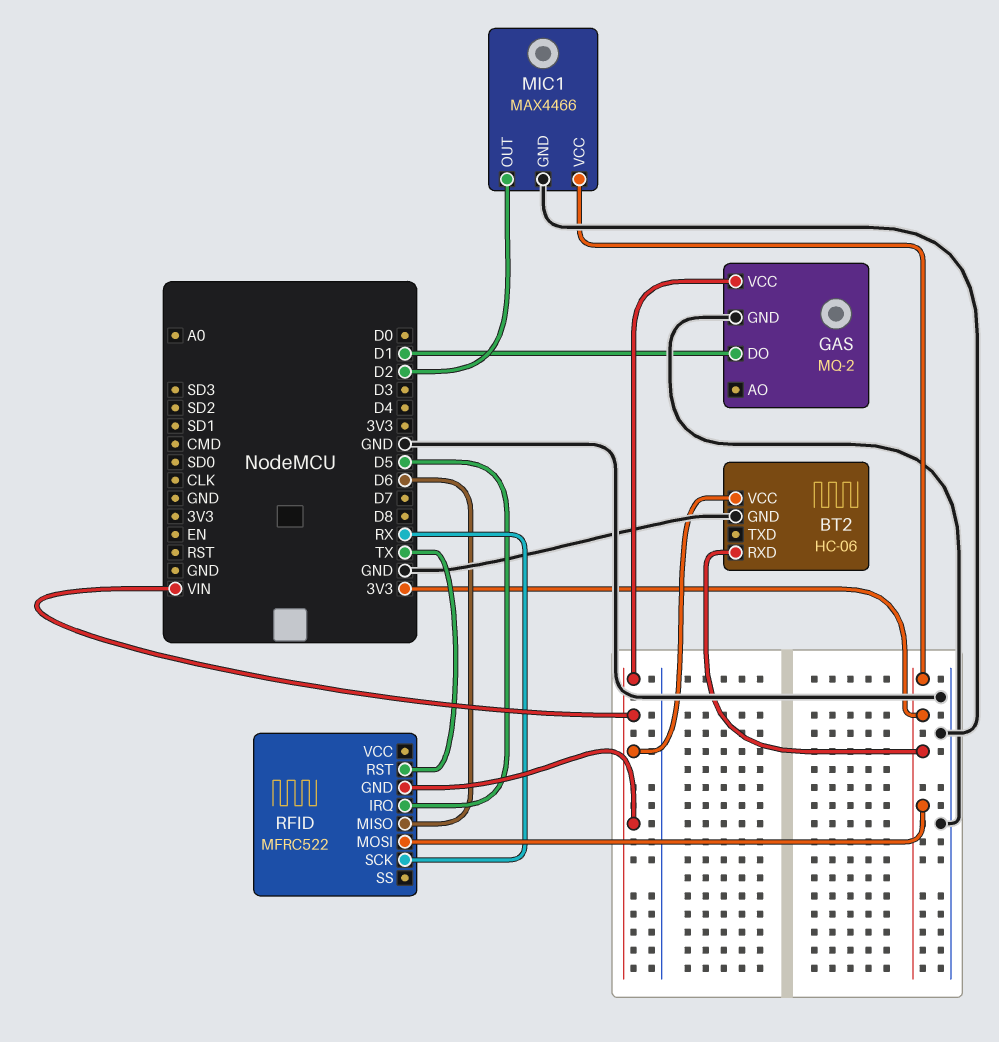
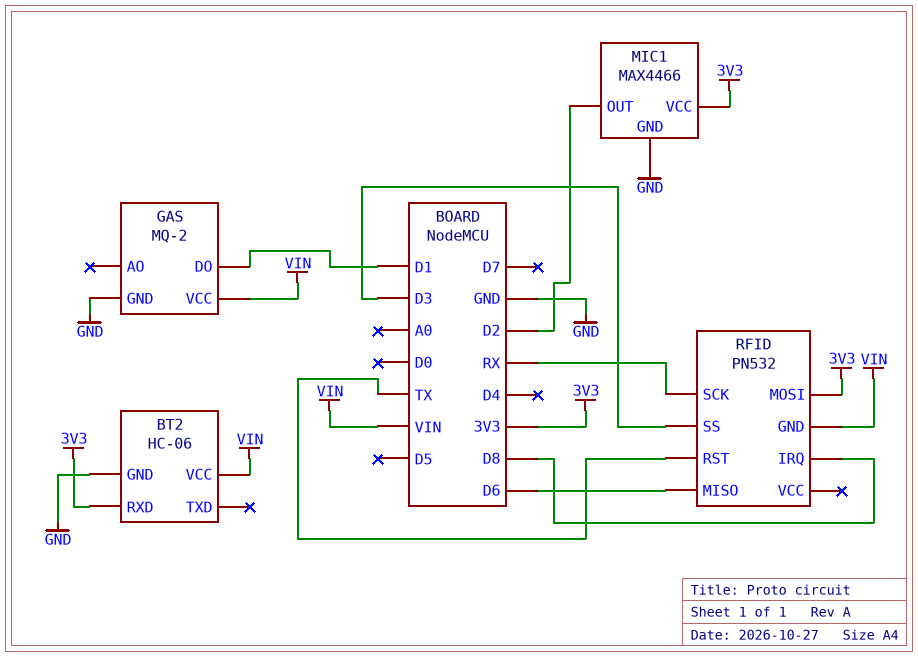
RFID: MFRC522 -> PN532
RFID pin IRQ: D5 -> D8
RFID pin SS: none -> D3

